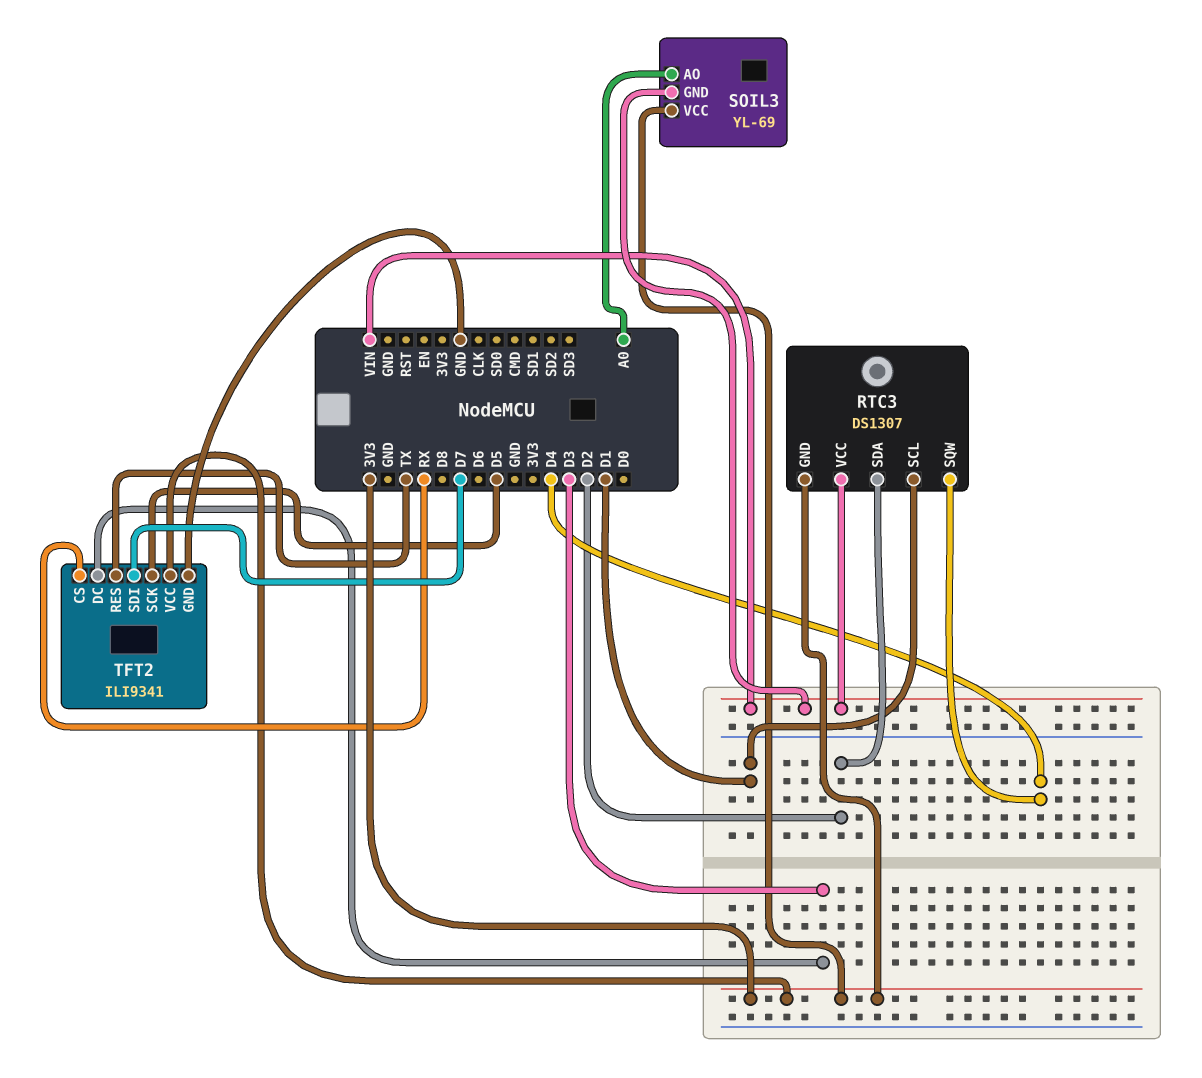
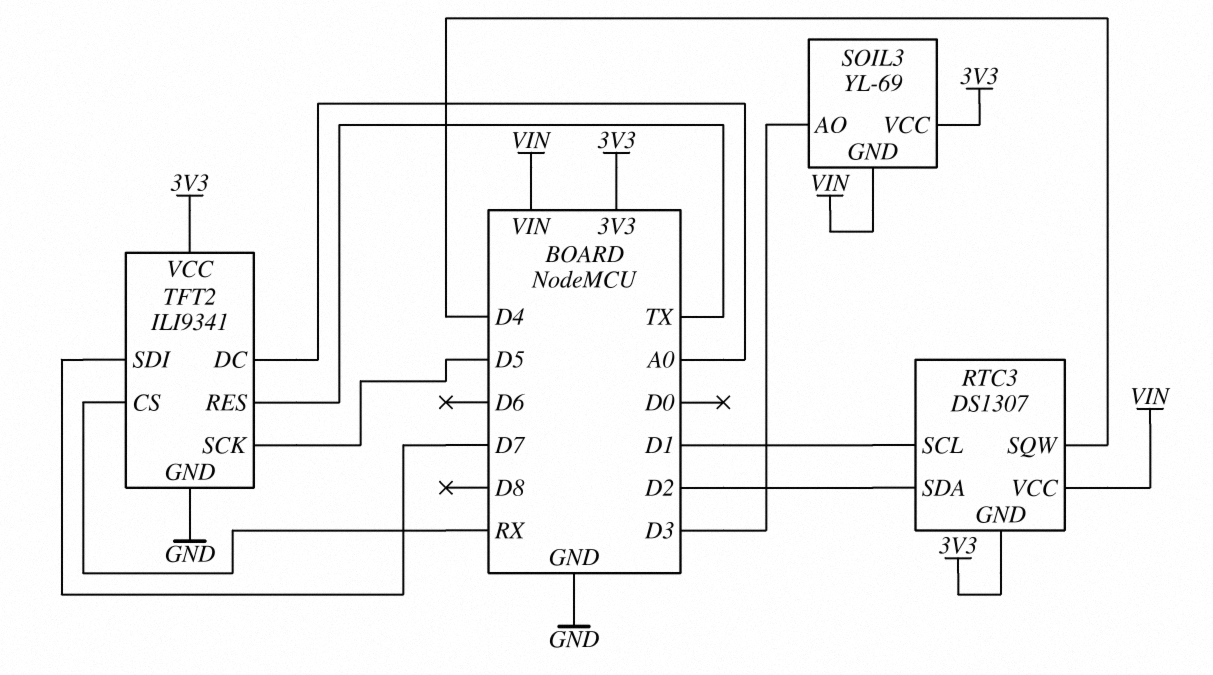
SOIL3 pin AO: A0 -> D3
TFT2 pin DC: D3 -> A0

